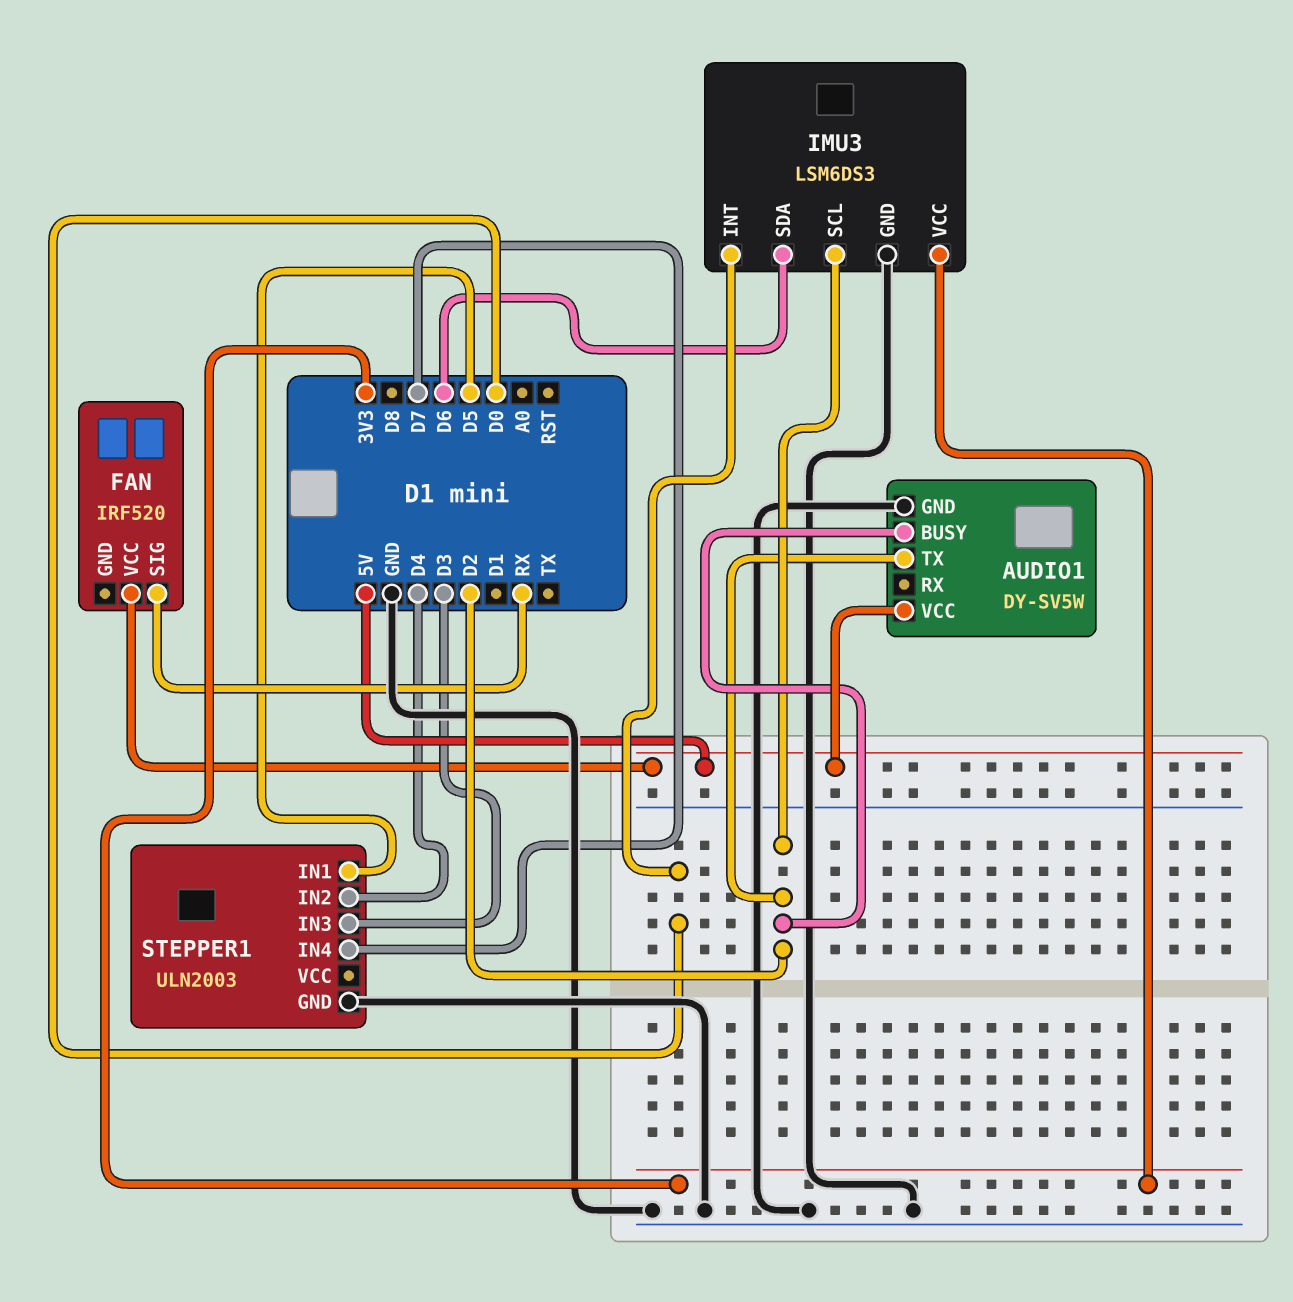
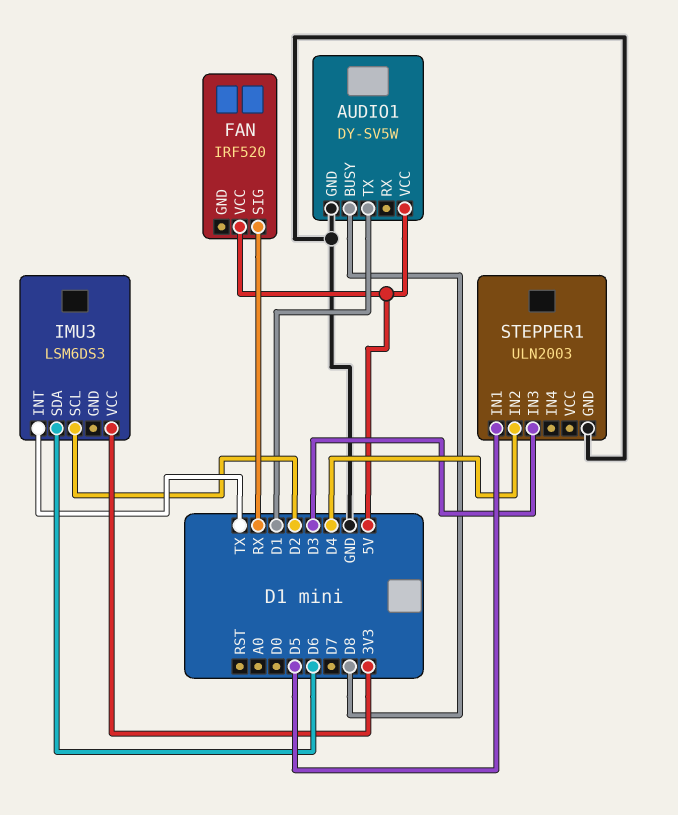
AUDIO1 pin BUSY: D2 -> D8
AUDIO1 pin TX: D2 -> D1
IMU3 pin GND: GND -> none
IMU3 pin INT: D0 -> TX
STEPPER1 pin IN4: D7 -> none

